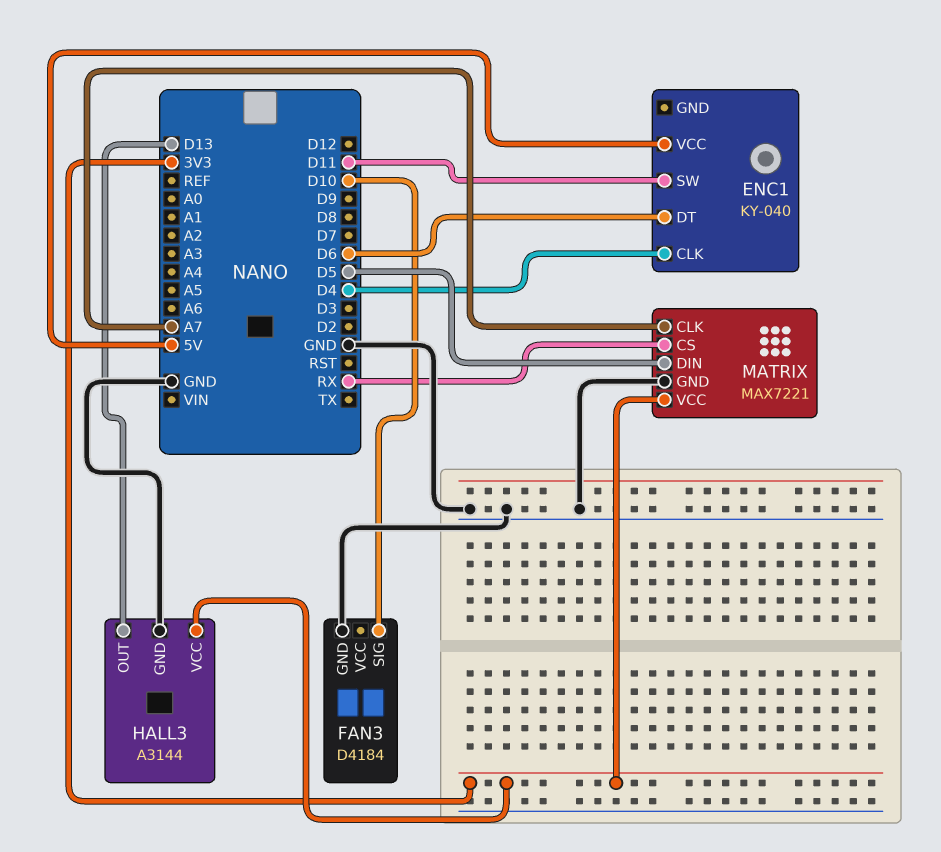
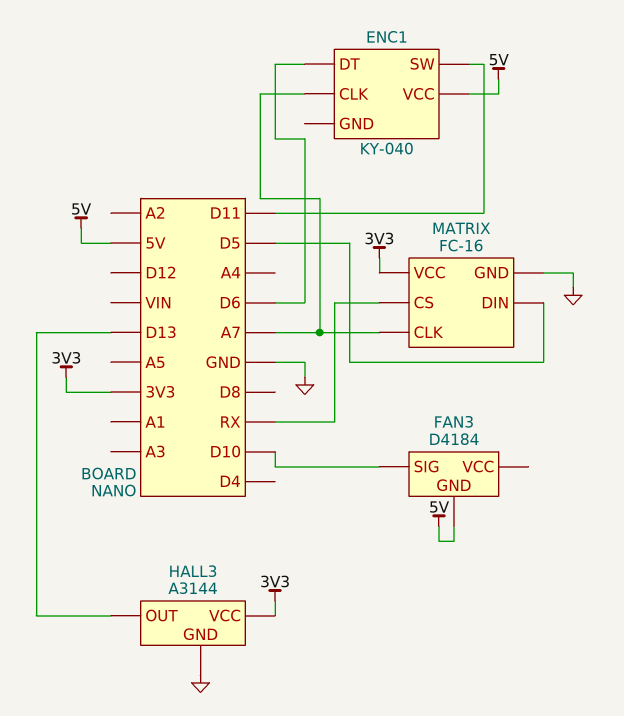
ENC1 pin CLK: D4 -> A7
FAN3 pin GND: GND -> 5V
MATRIX: MAX7221 -> FC-16

